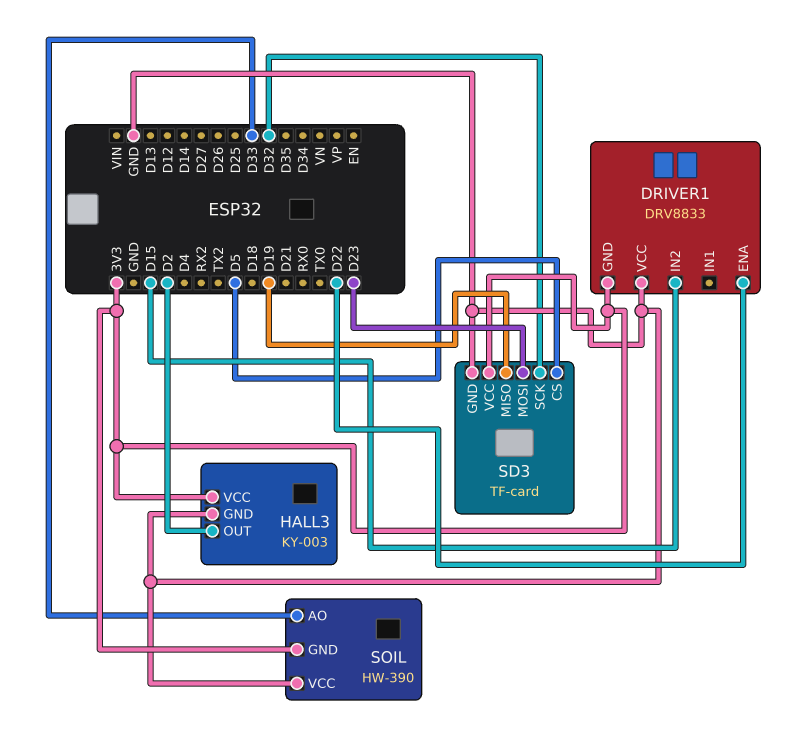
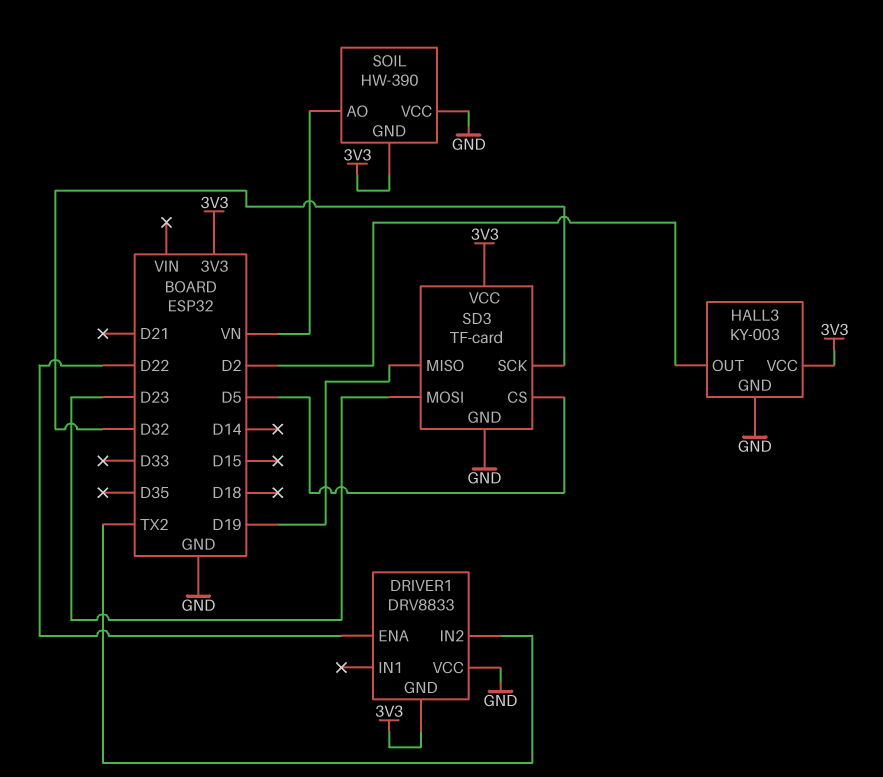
DRIVER1 pin IN2: D15 -> TX2
SOIL pin AO: D33 -> VN

